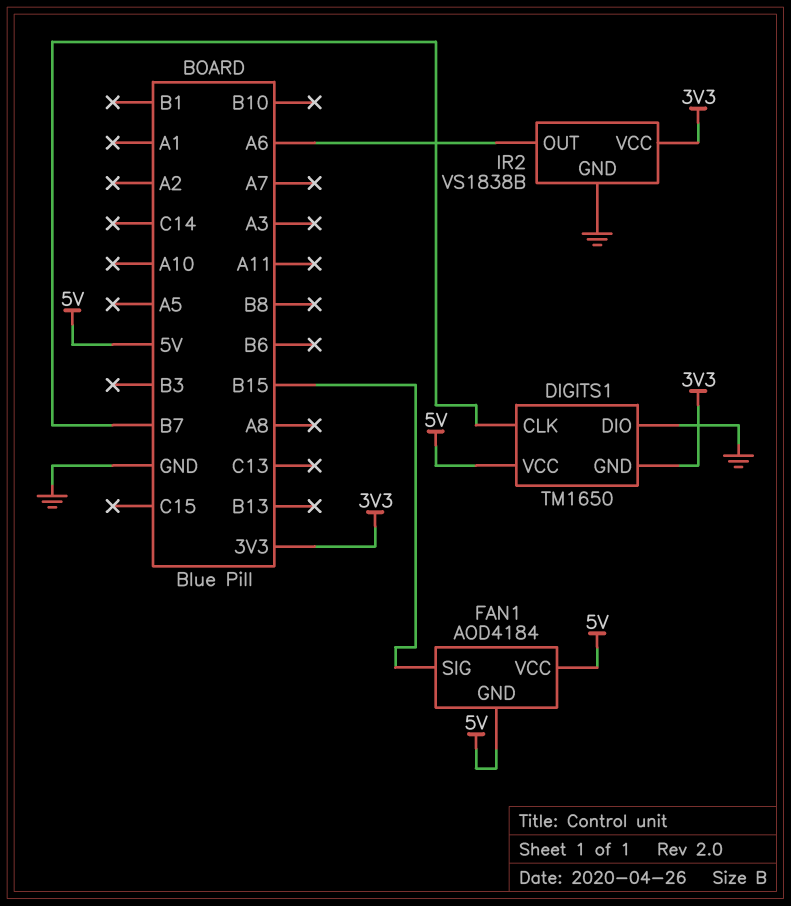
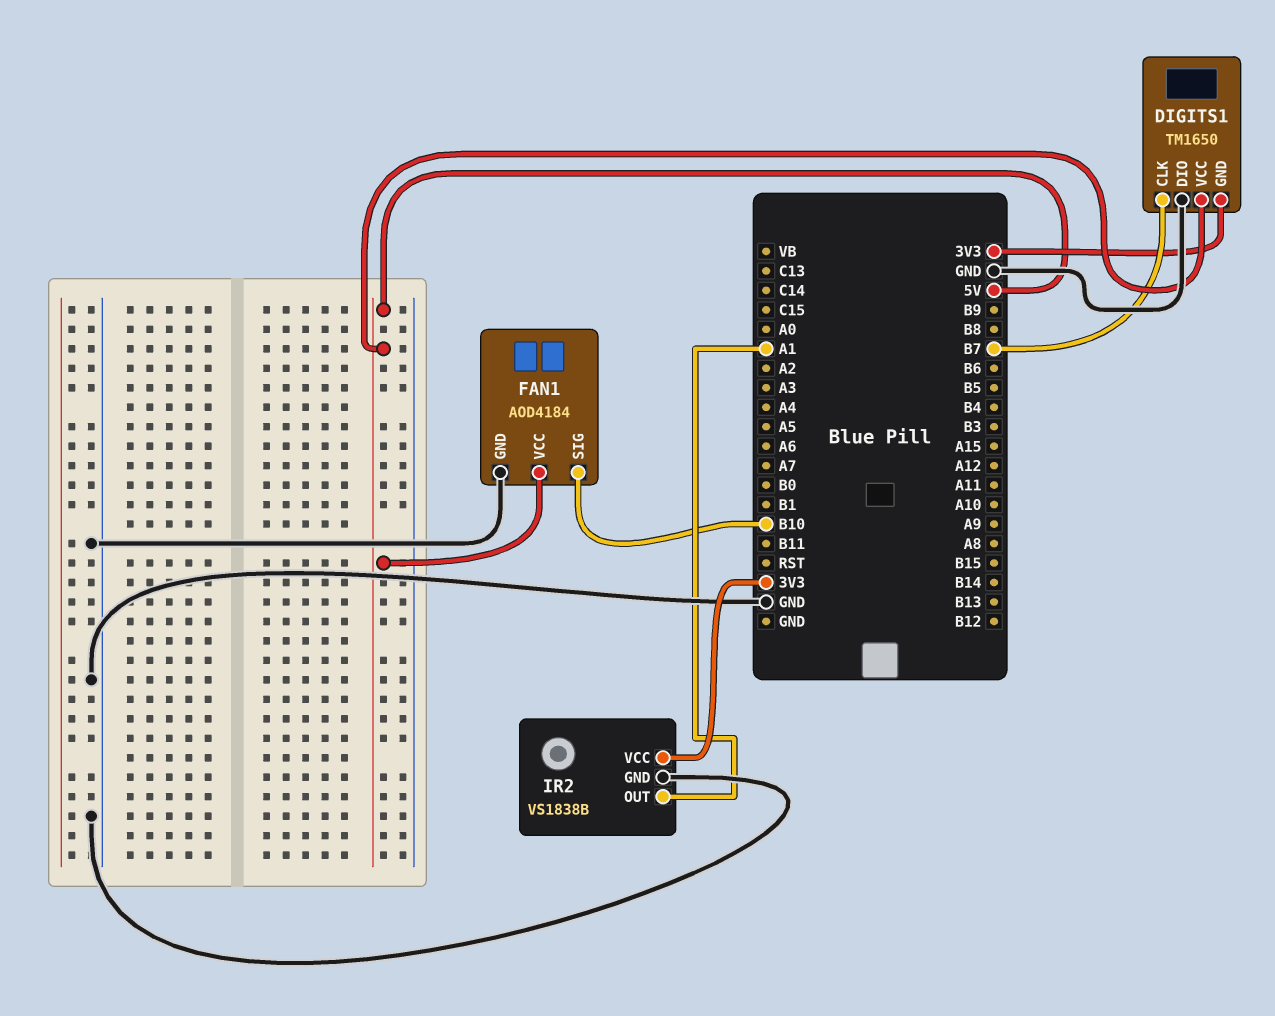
FAN1 pin GND: 5V -> GND
FAN1 pin SIG: B15 -> B10
IR2 pin OUT: A6 -> A1

